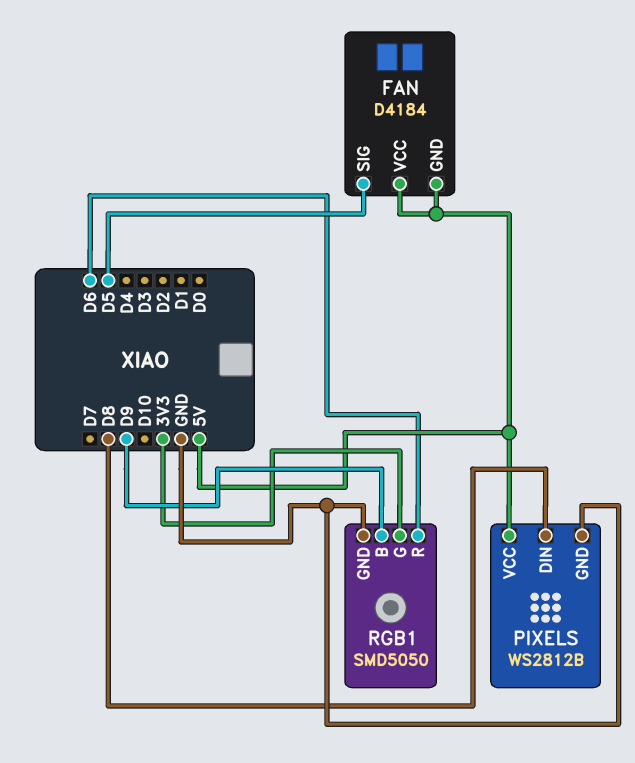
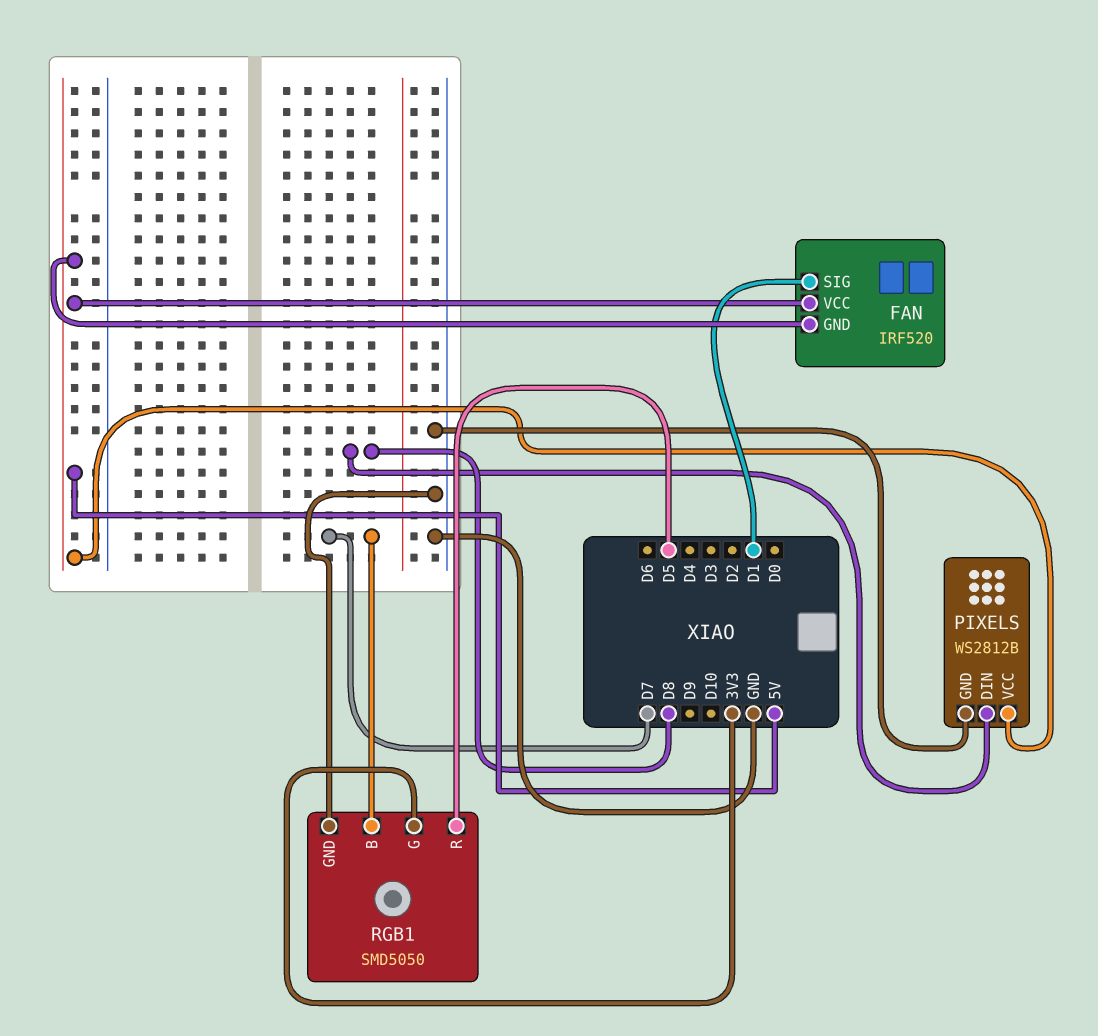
FAN: D4184 -> IRF520
FAN pin SIG: D5 -> D1
RGB1 pin B: D9 -> D7
RGB1 pin R: D6 -> D5

